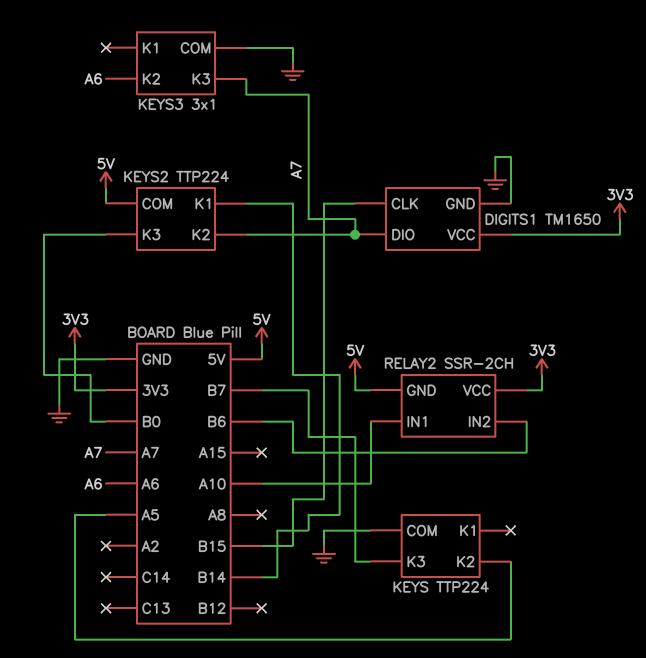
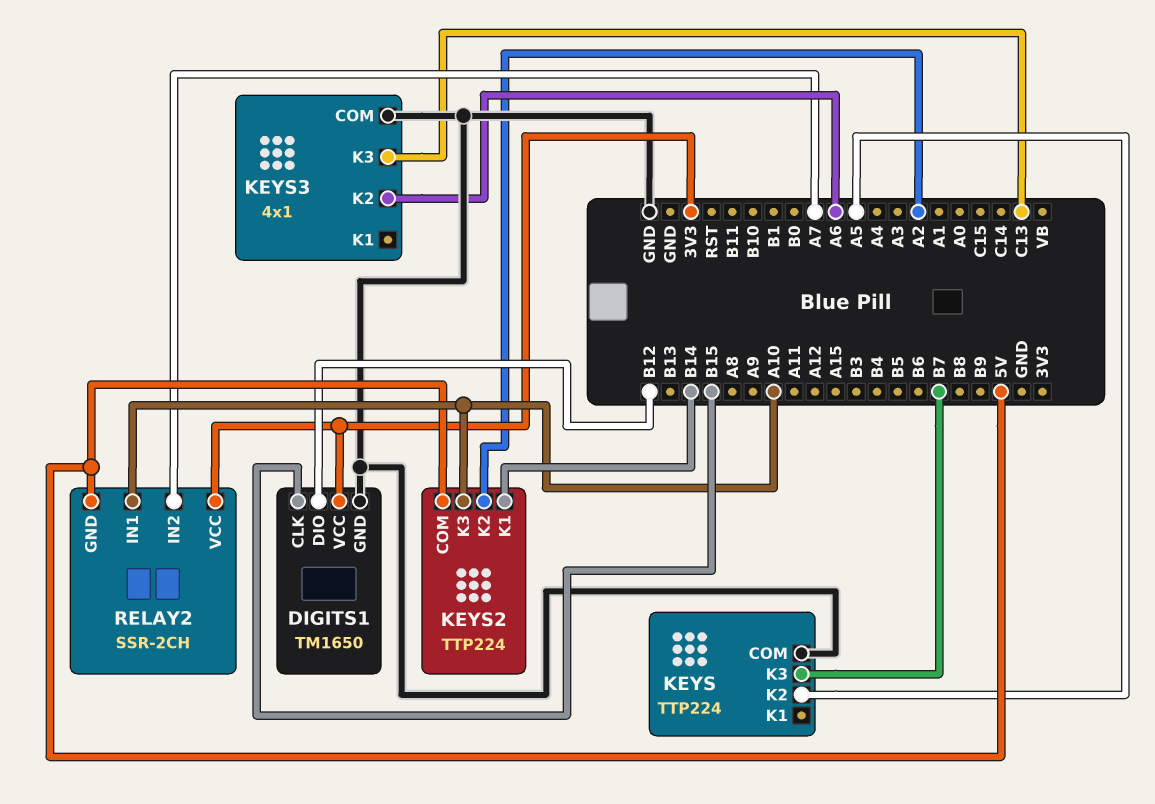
DIGITS1 pin DIO: A7 -> B12
KEYS2 pin K2: A7 -> A2
KEYS2 pin K3: B0 -> A10
KEYS3: 3x1 -> 4x1
KEYS3 pin K3: A7 -> C13
RELAY2 pin IN2: B6 -> A7

